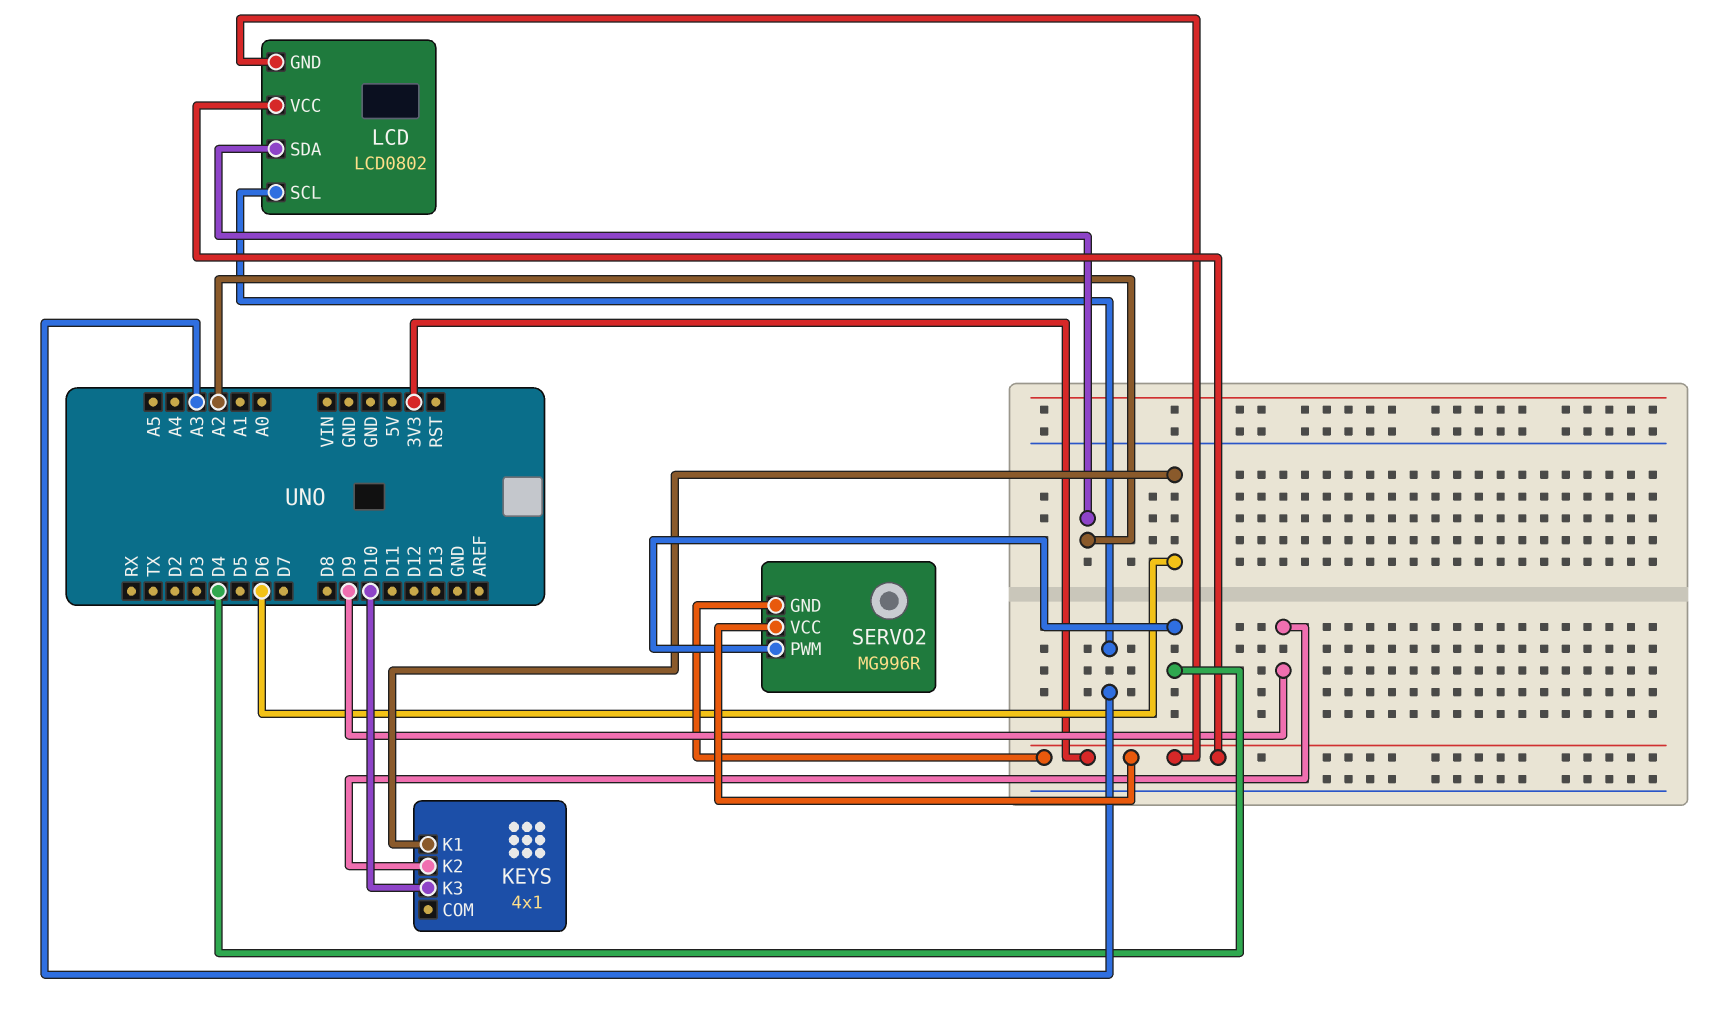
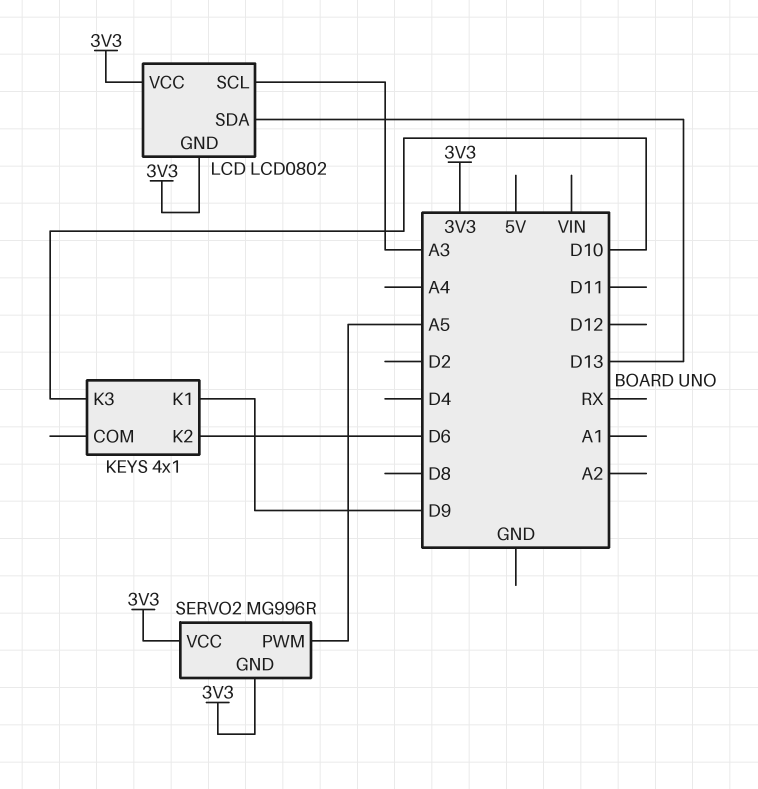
KEYS pin K1: D6 -> D9
KEYS pin K2: D9 -> D6
LCD pin SDA: A2 -> D13
SERVO2 pin PWM: D4 -> A5

